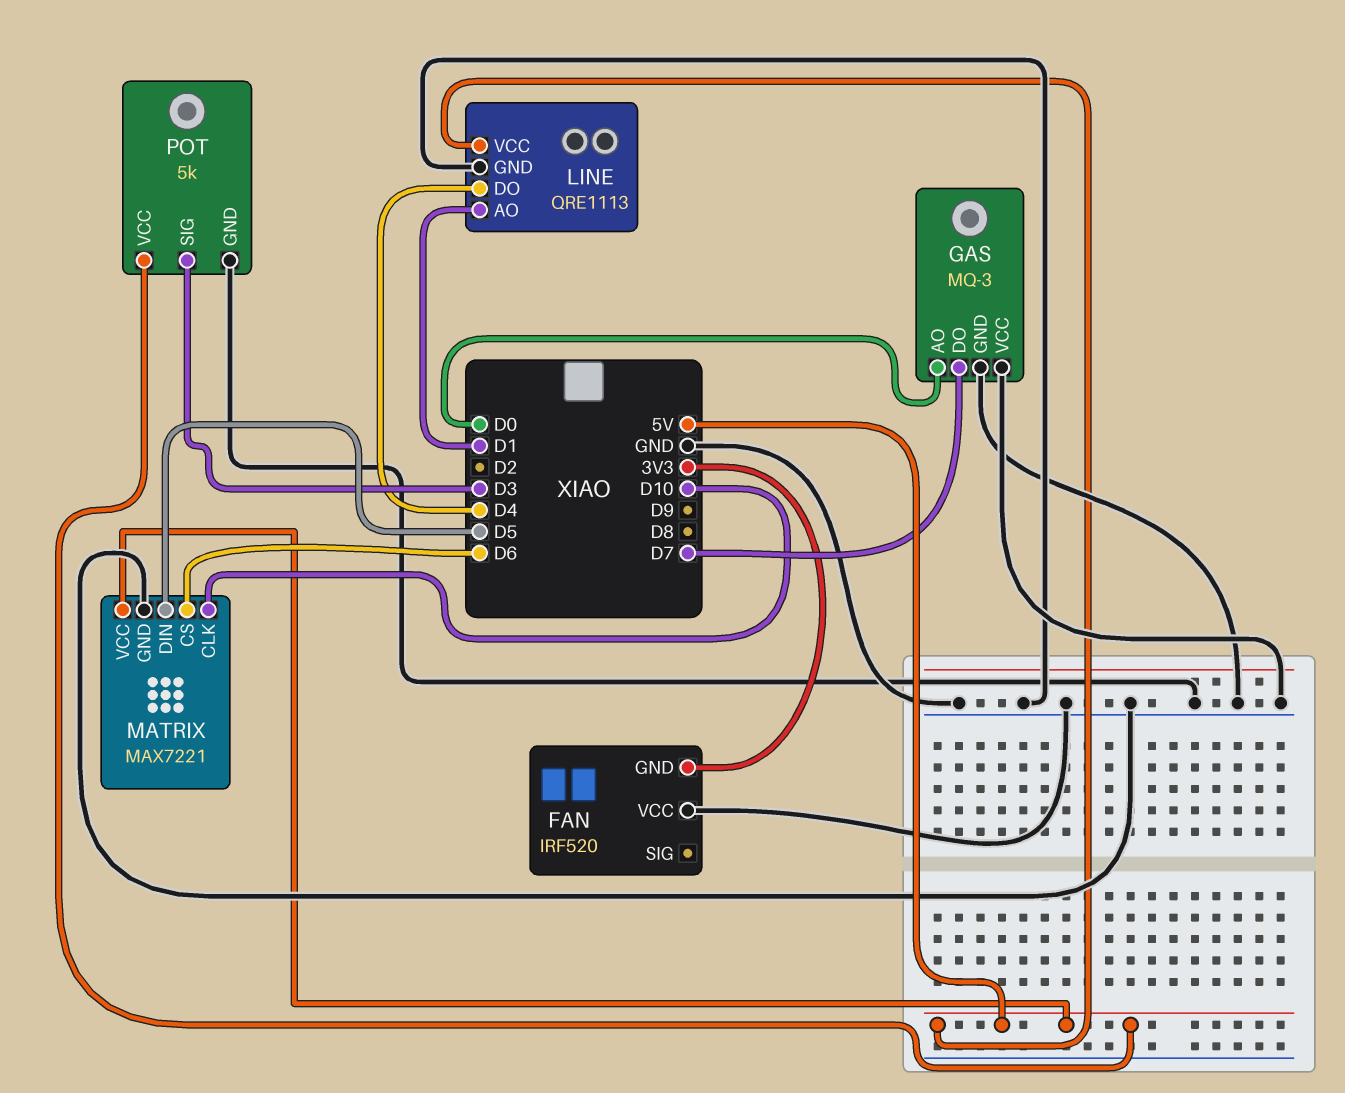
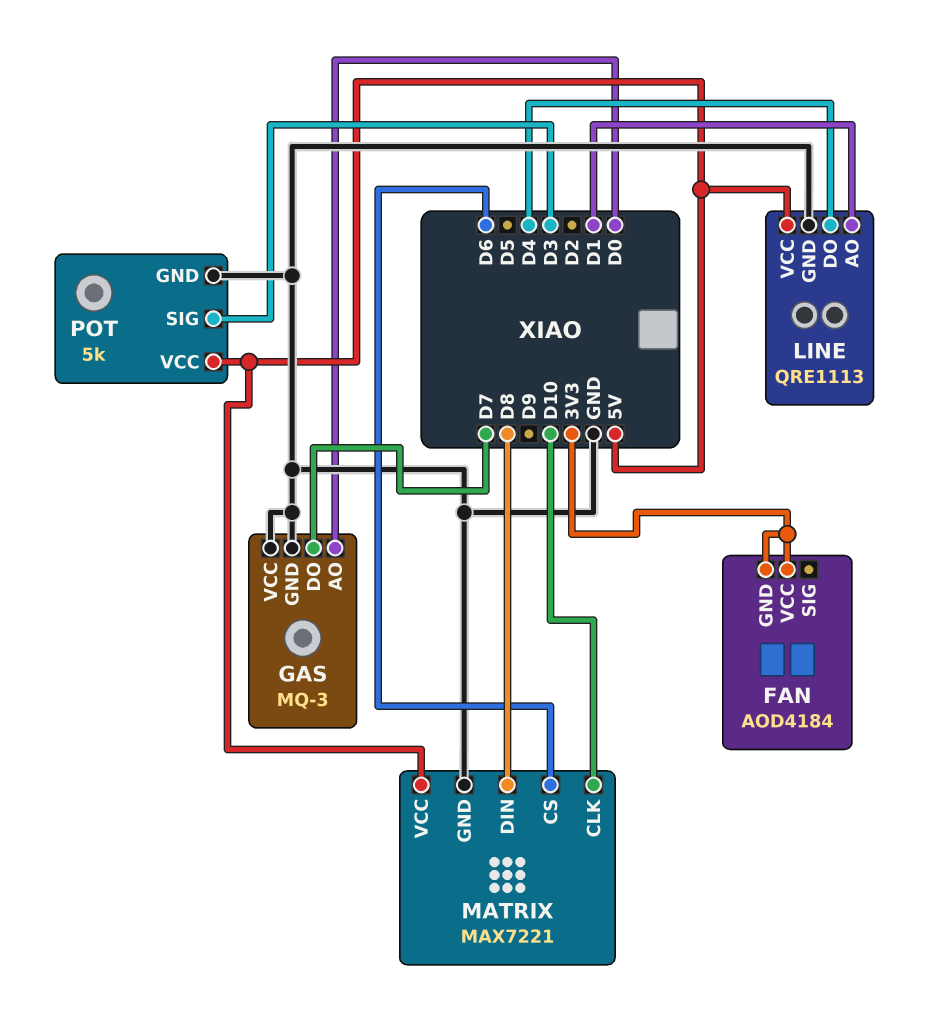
FAN: IRF520 -> AOD4184
FAN pin VCC: GND -> 3V3
MATRIX pin DIN: D5 -> D8

